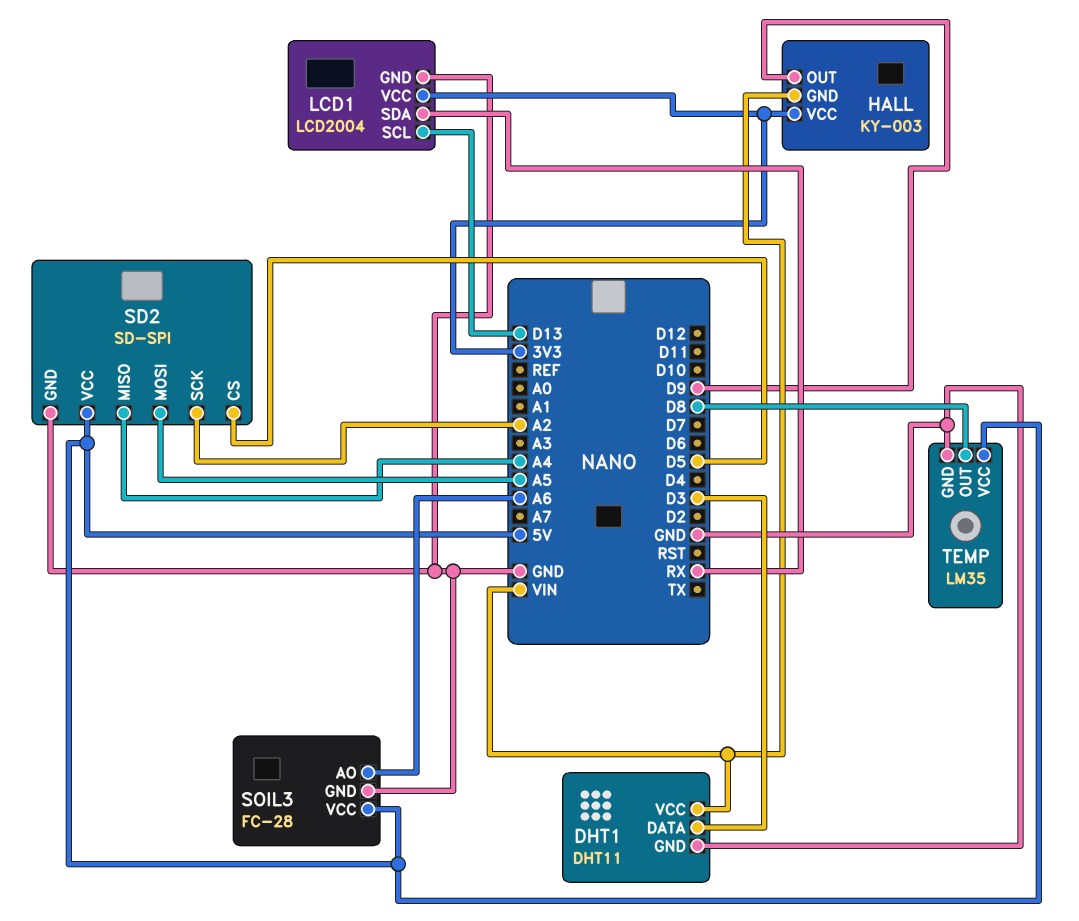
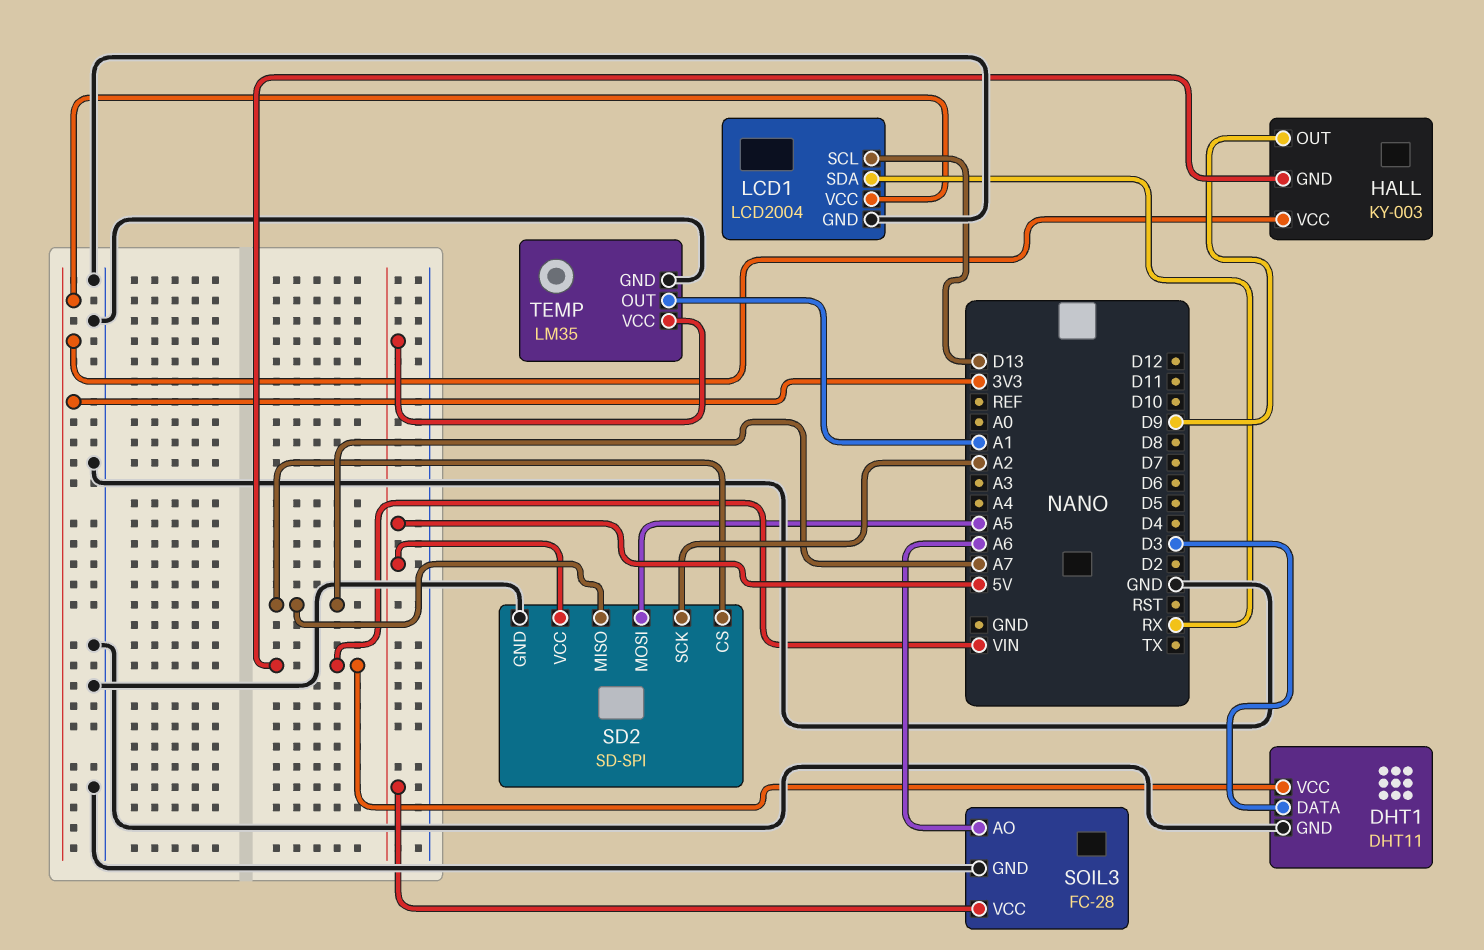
SD2 pin CS: D5 -> A7
SD2 pin MISO: A4 -> A7
TEMP pin OUT: D8 -> A1

